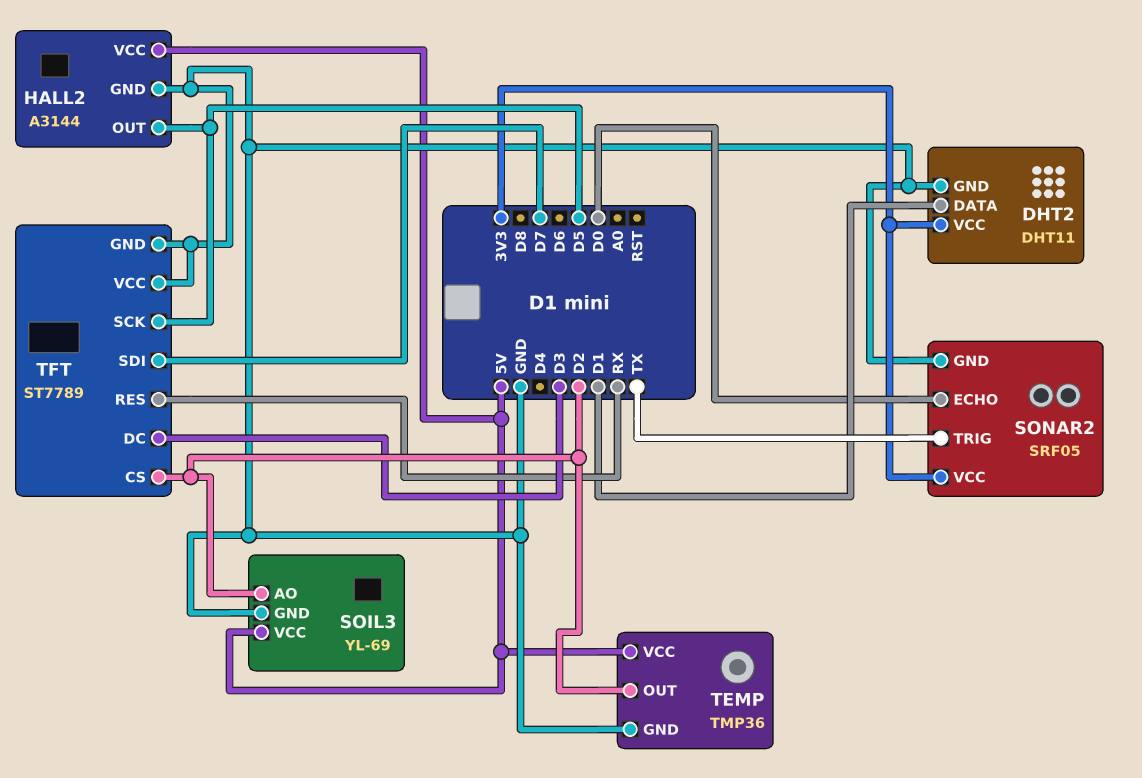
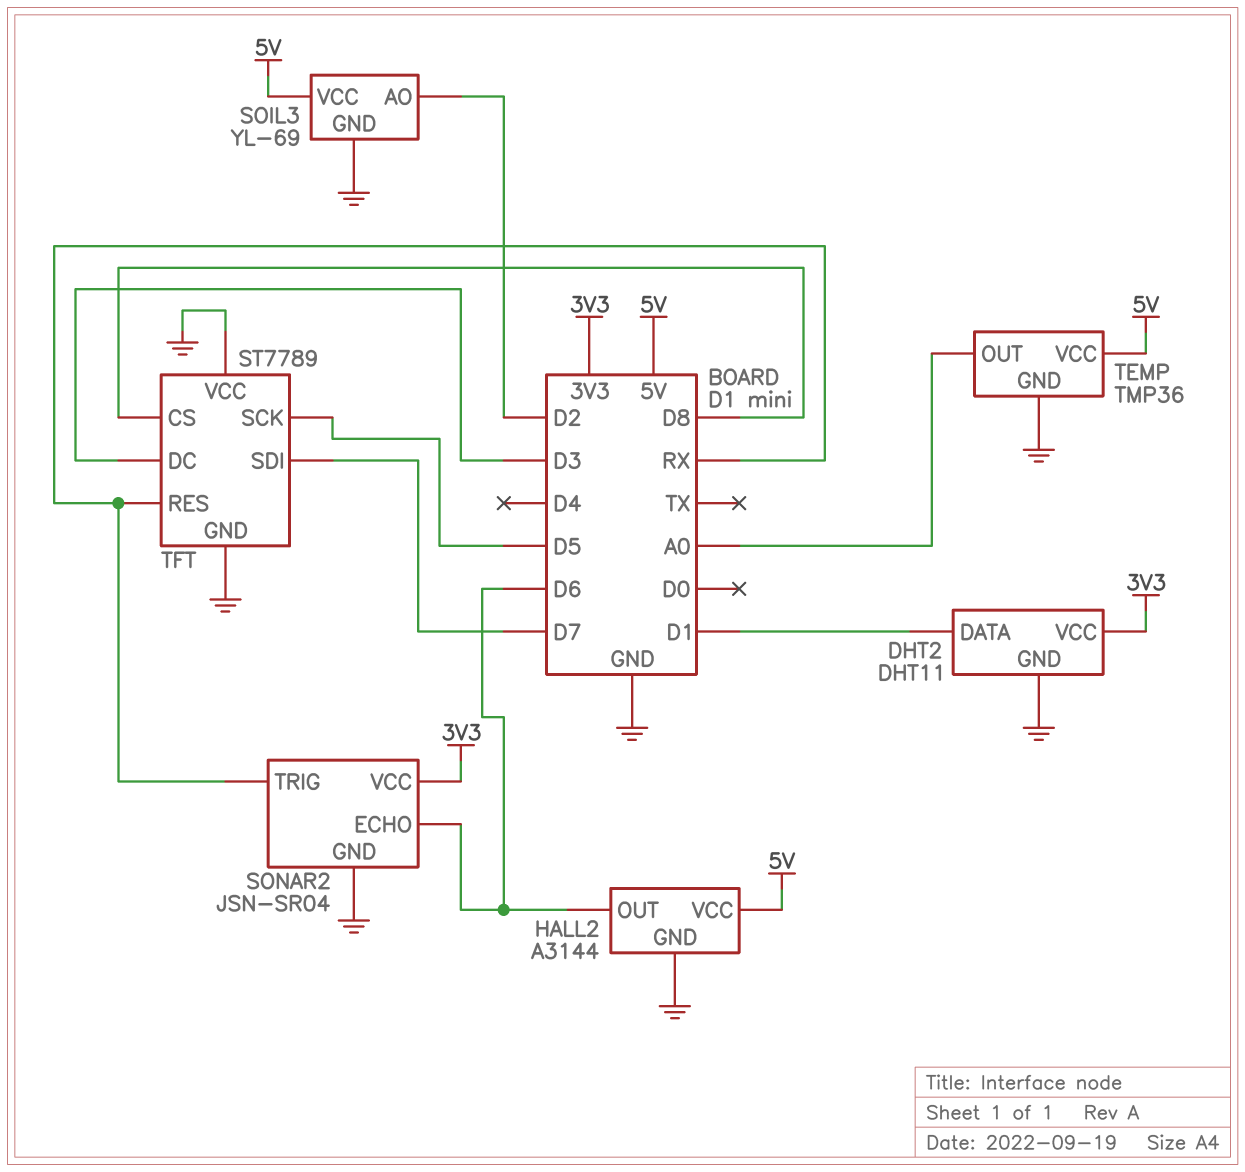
HALL2 pin OUT: D5 -> D6
SONAR2: SRF05 -> JSN-SR04
SONAR2 pin ECHO: D0 -> D6
SONAR2 pin TRIG: TX -> RX
TEMP pin OUT: D2 -> A0
TFT pin CS: D2 -> D8

